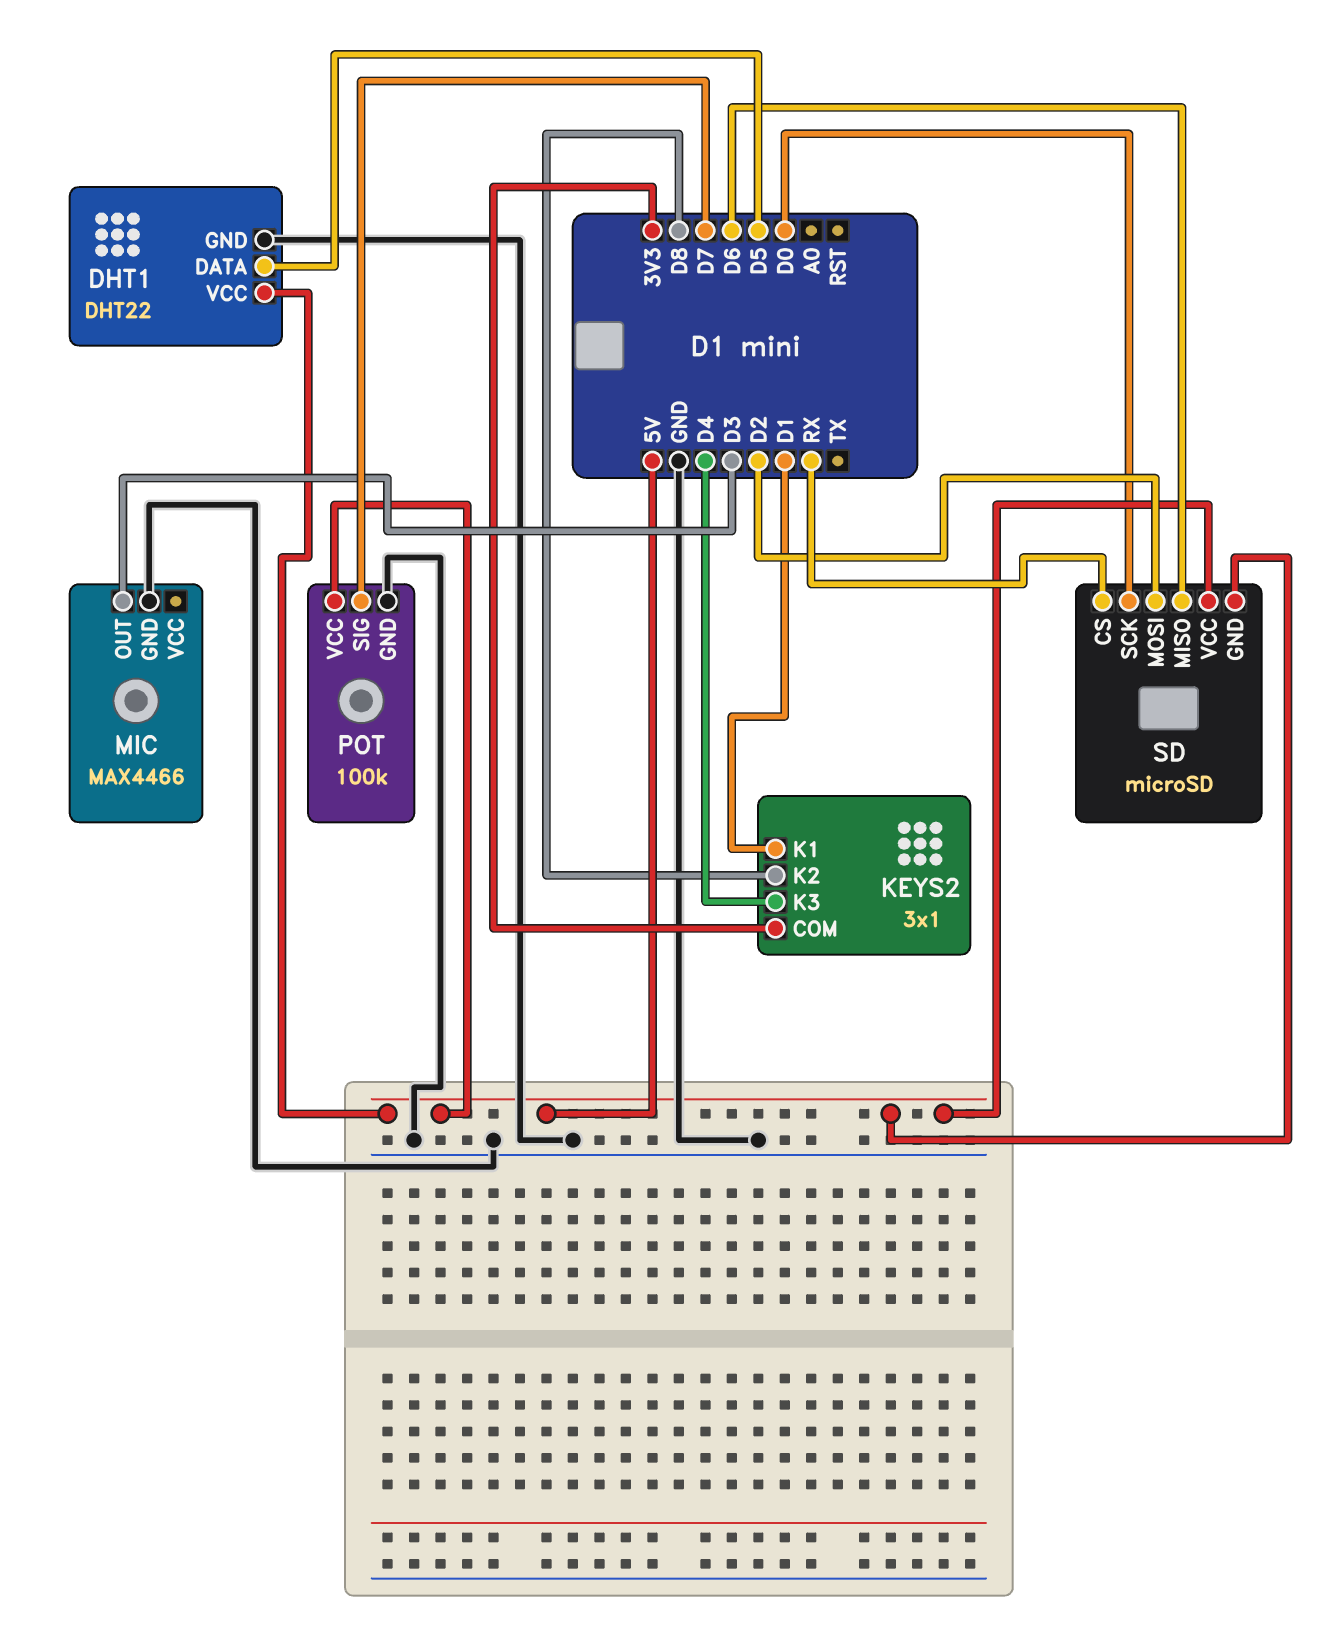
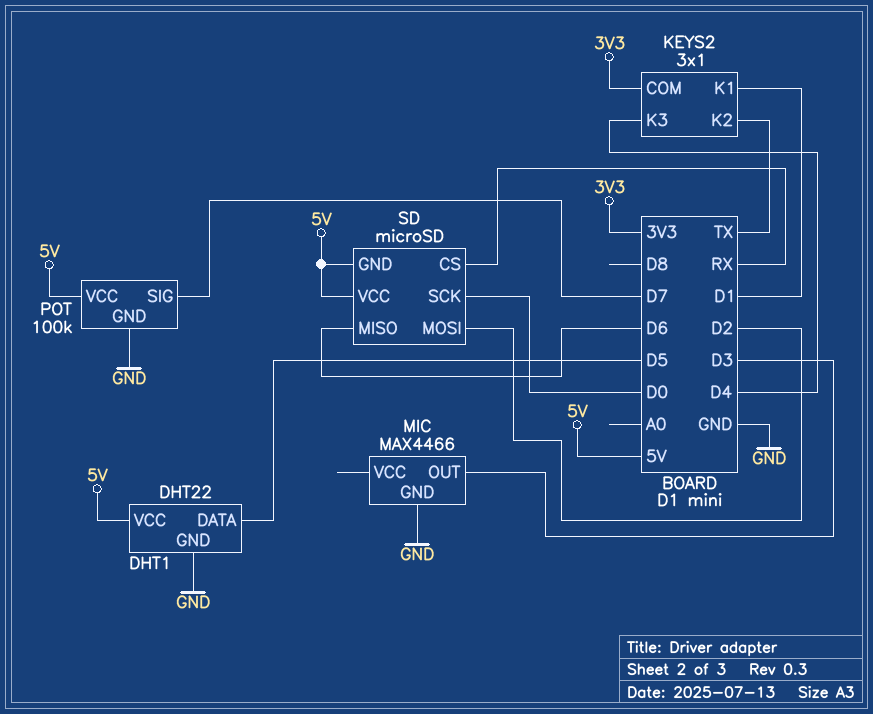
KEYS2 pin K2: D8 -> TX

